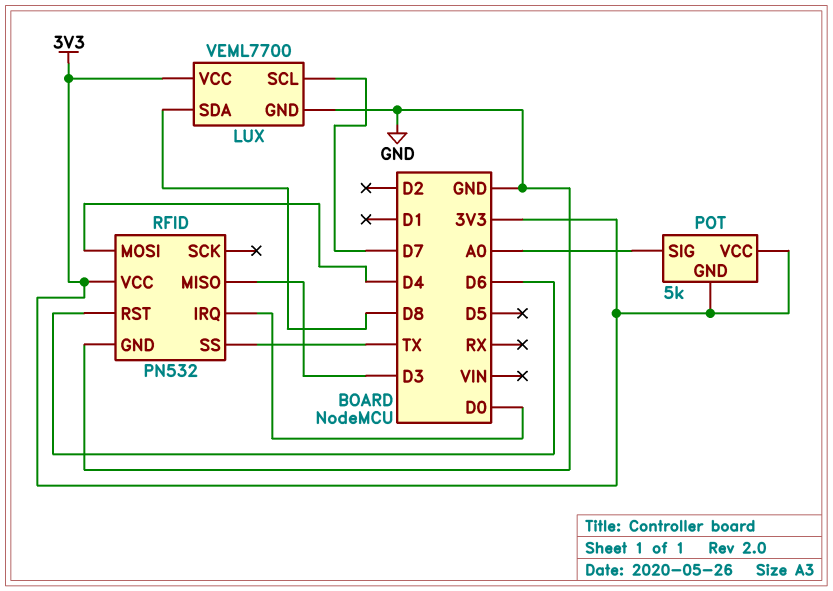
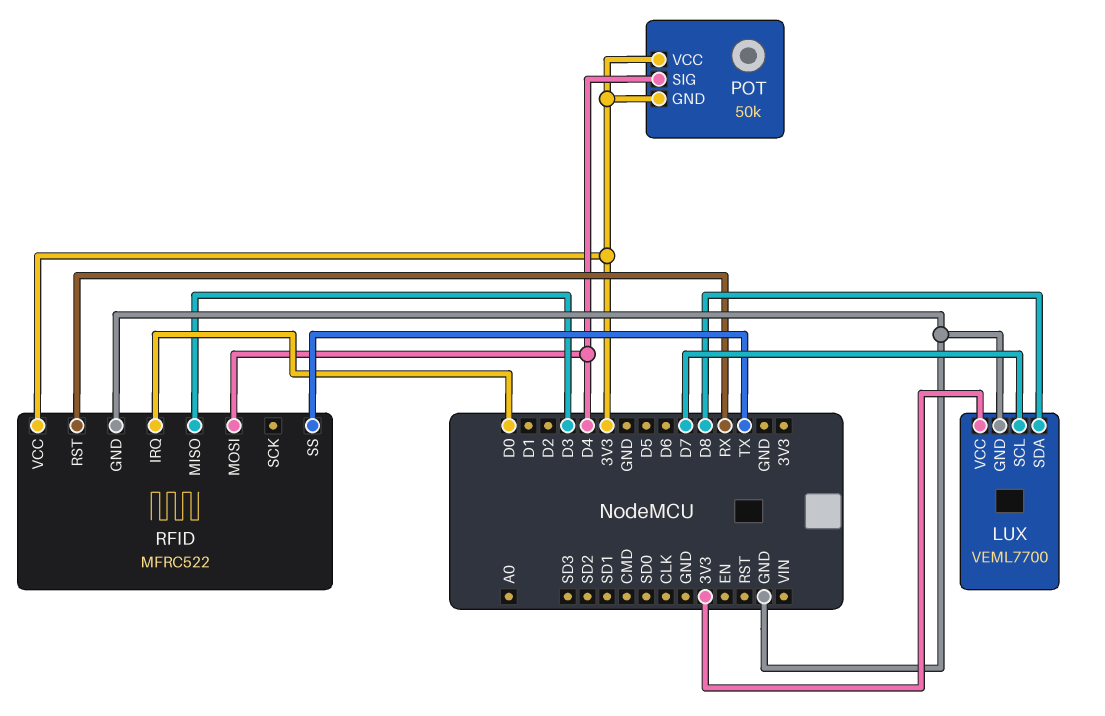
POT: 5k -> 50k
POT pin SIG: A0 -> D4
RFID: PN532 -> MFRC522
RFID pin RST: D6 -> RX

